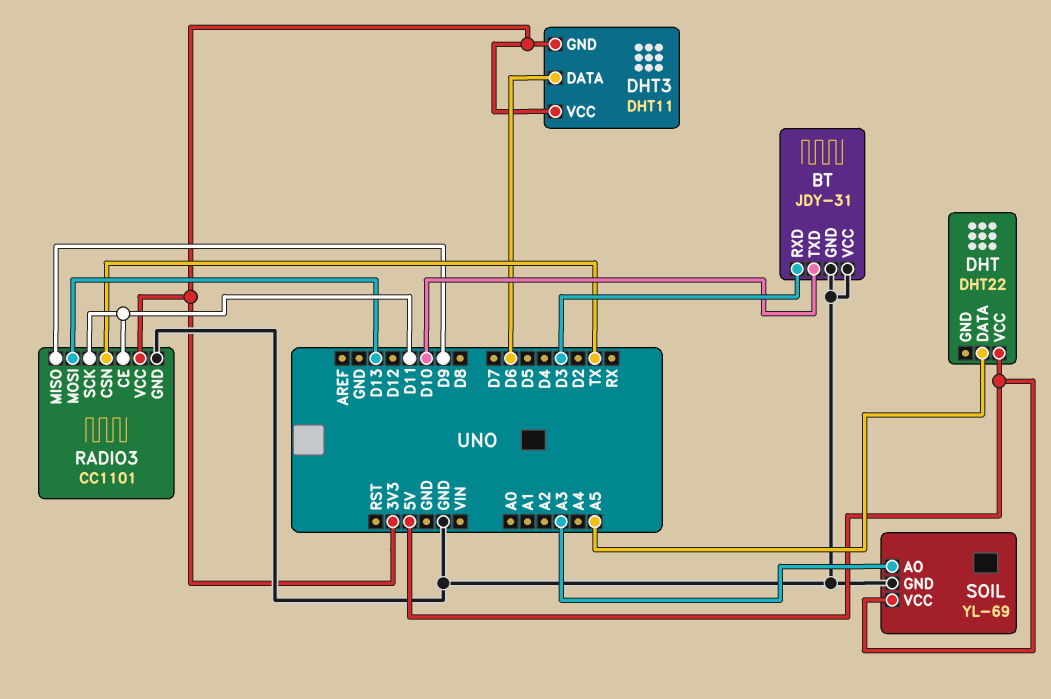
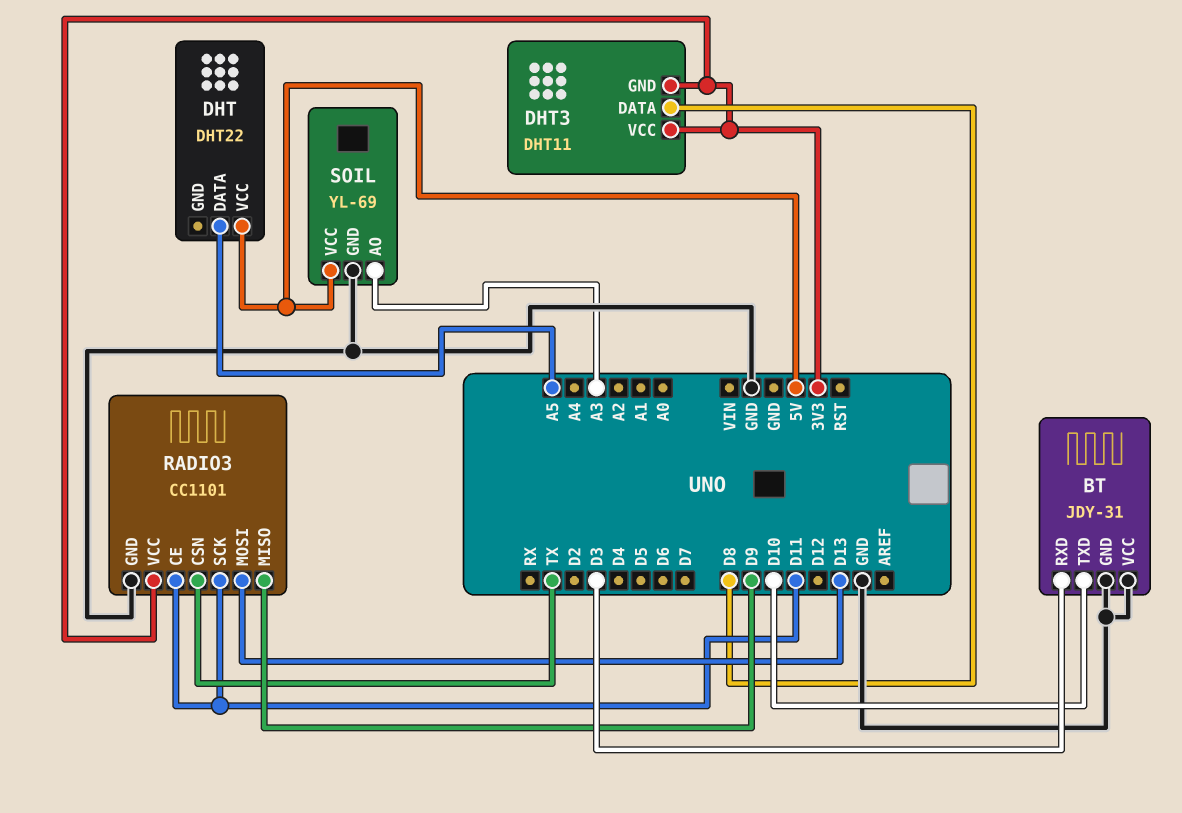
DHT3 pin DATA: D6 -> D8

